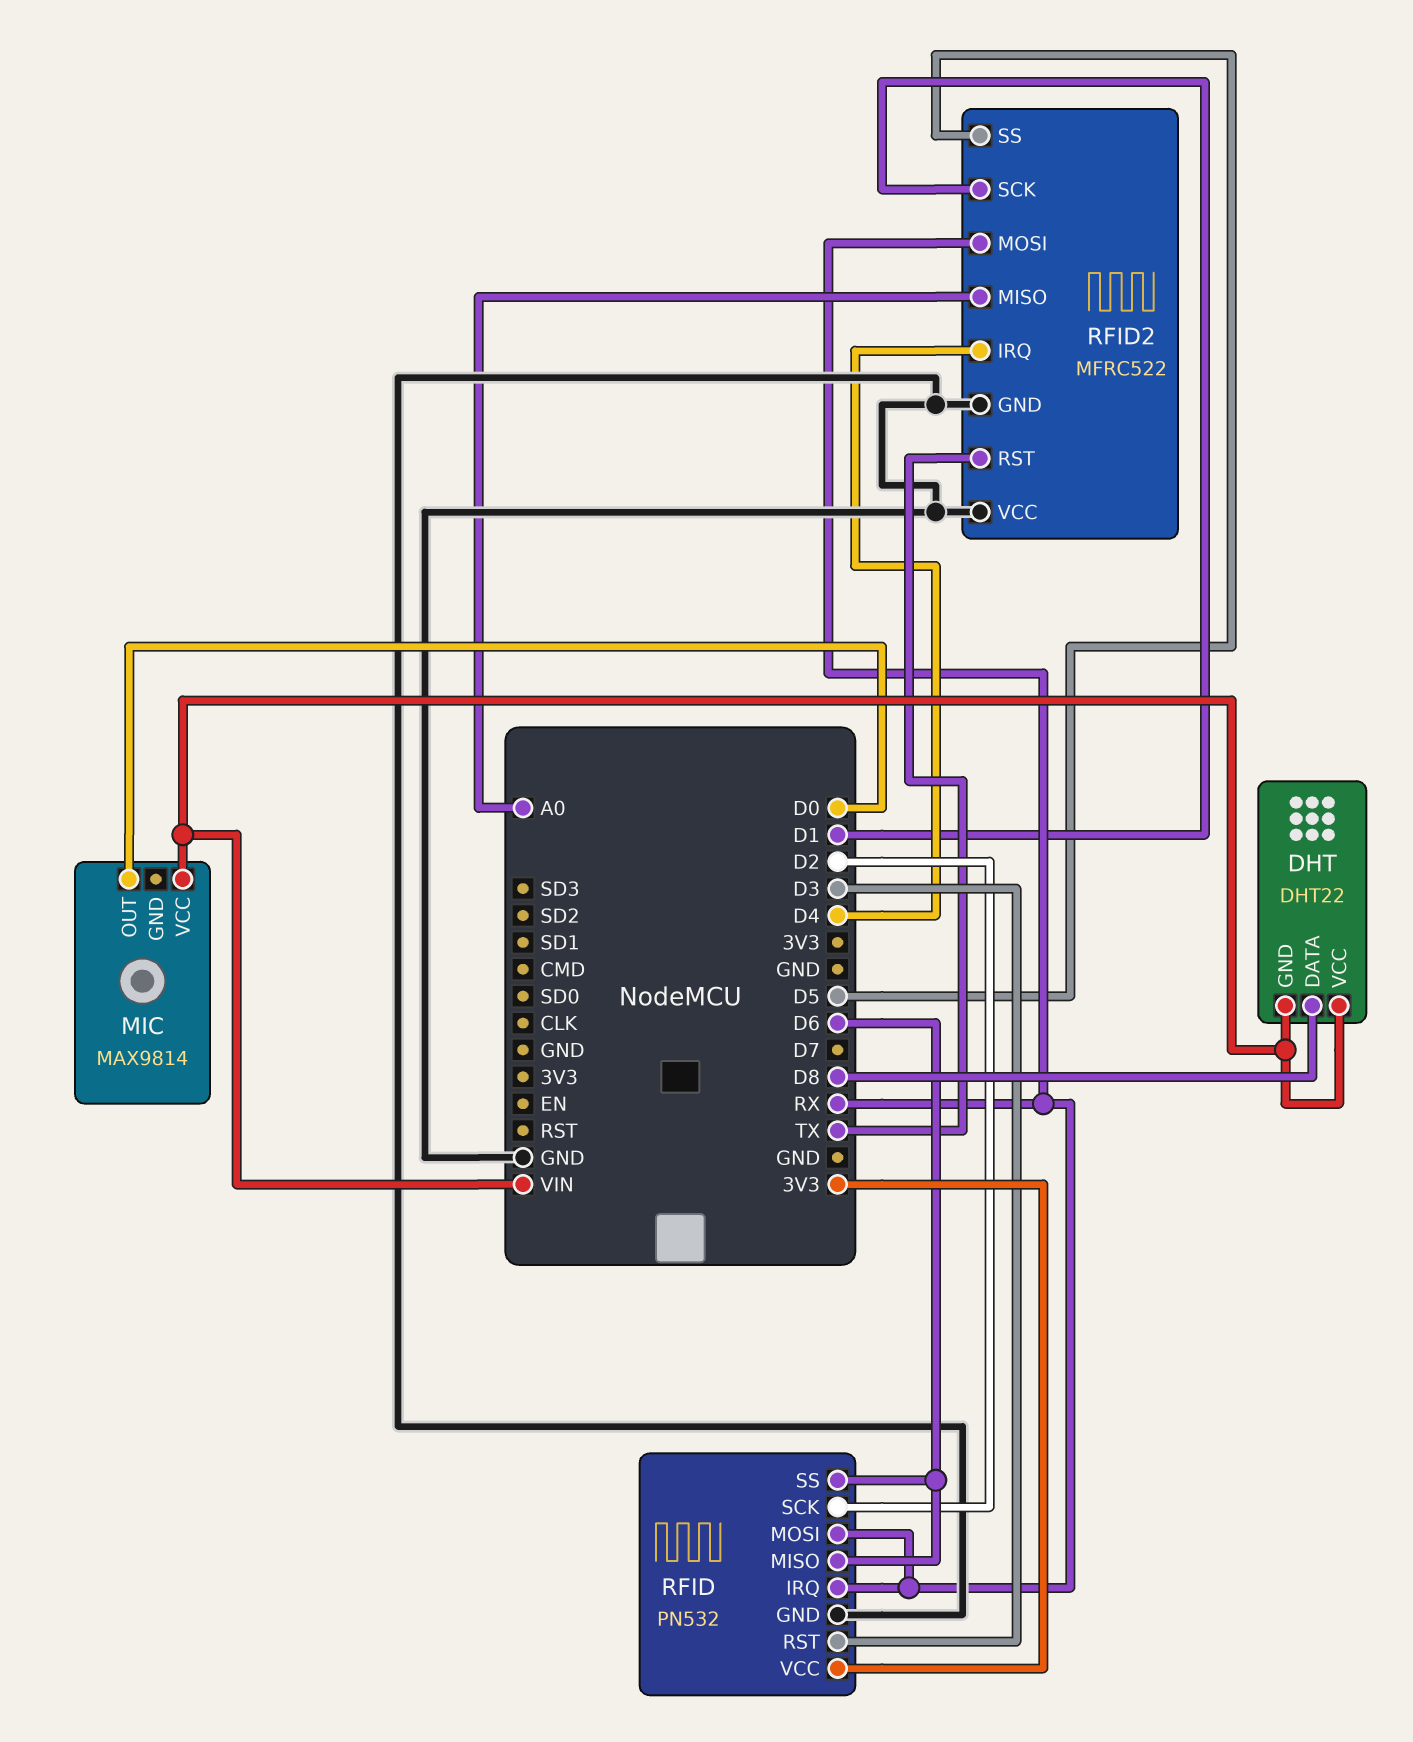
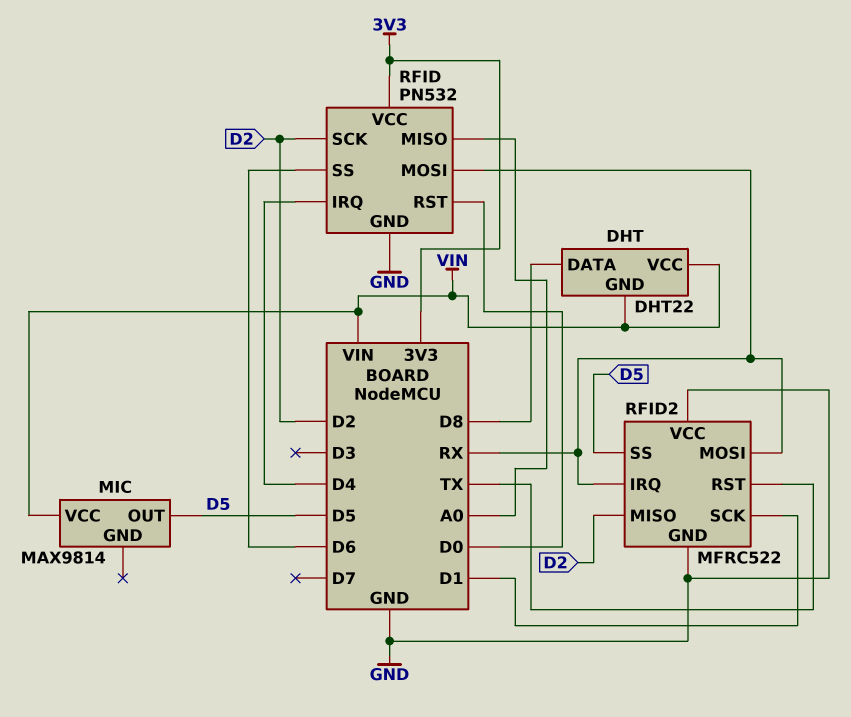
MIC pin OUT: D0 -> D5
RFID pin IRQ: RX -> D4
RFID pin MISO: D6 -> A0
RFID pin RST: D3 -> D0
RFID2 pin IRQ: D4 -> RX
RFID2 pin MISO: A0 -> D2

